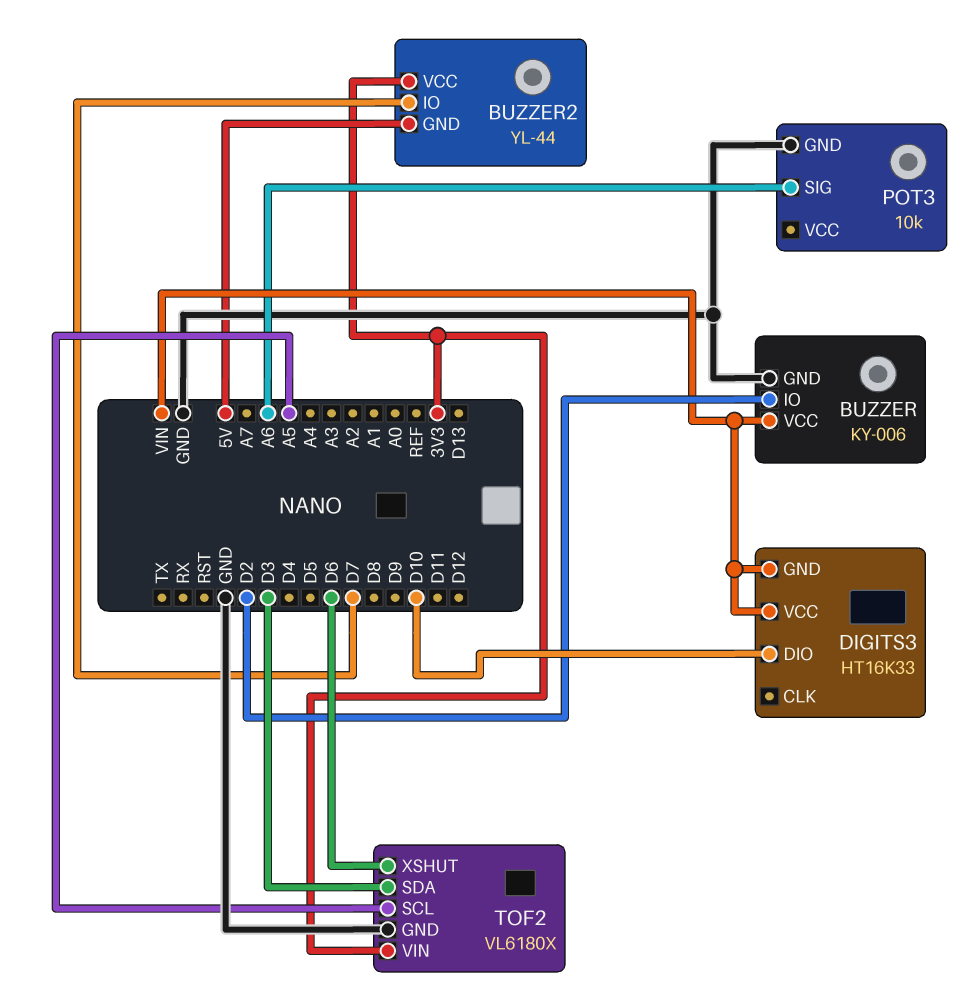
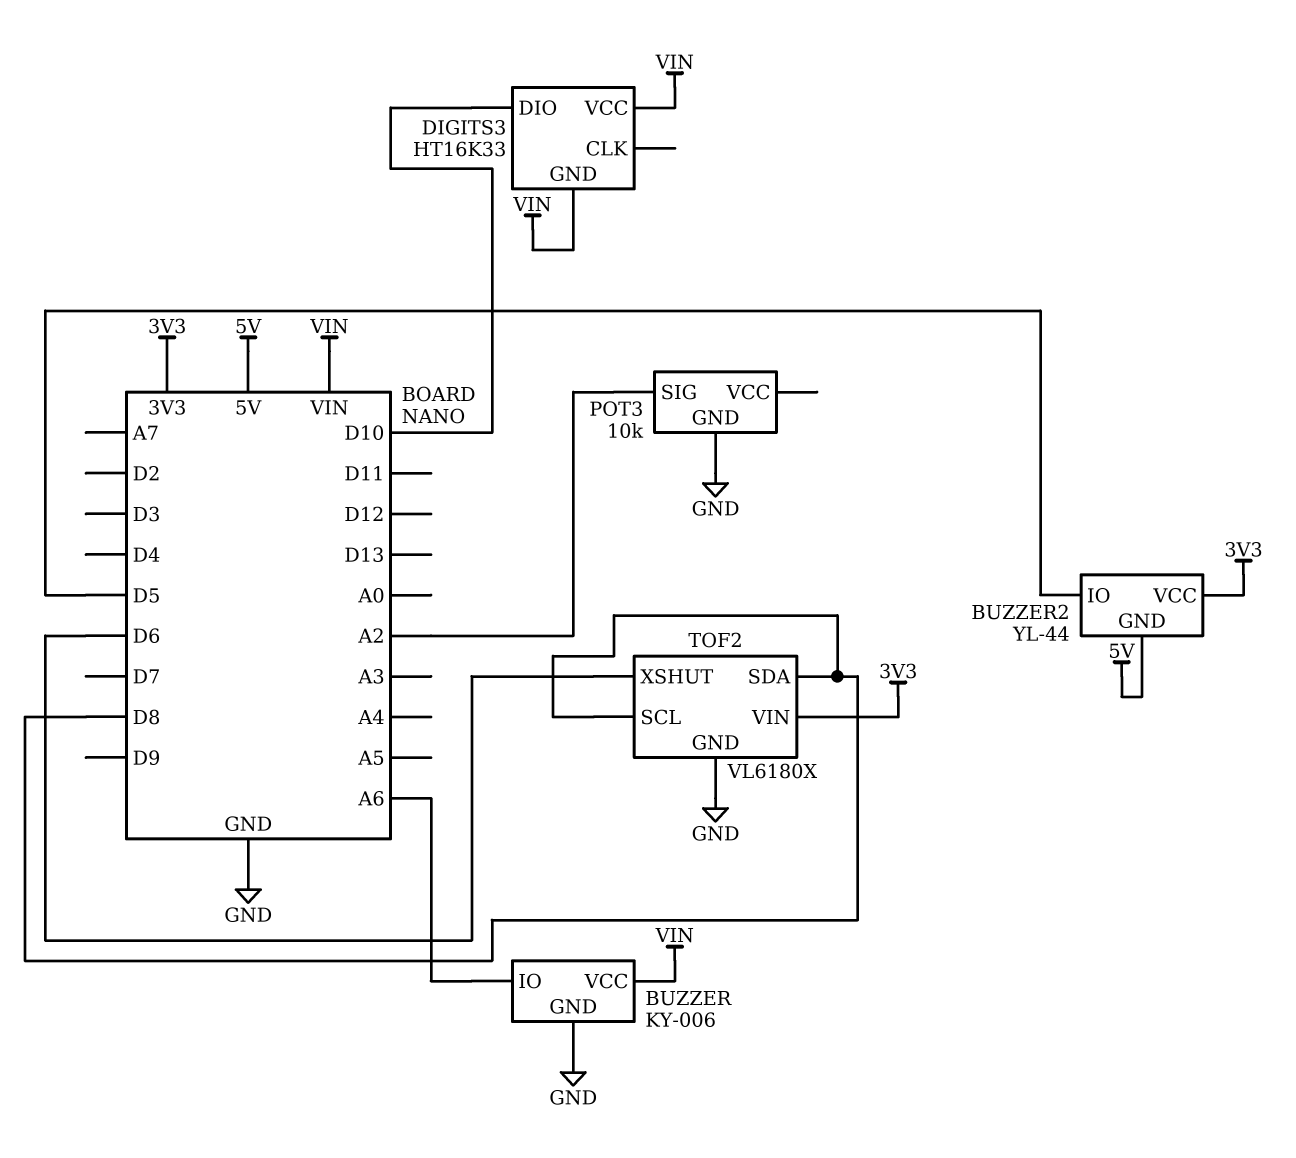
BUZZER pin IO: D2 -> A6
BUZZER2 pin IO: D7 -> D5
POT3 pin SIG: A6 -> A2
TOF2 pin SCL: A5 -> D8
TOF2 pin SDA: D3 -> D8

